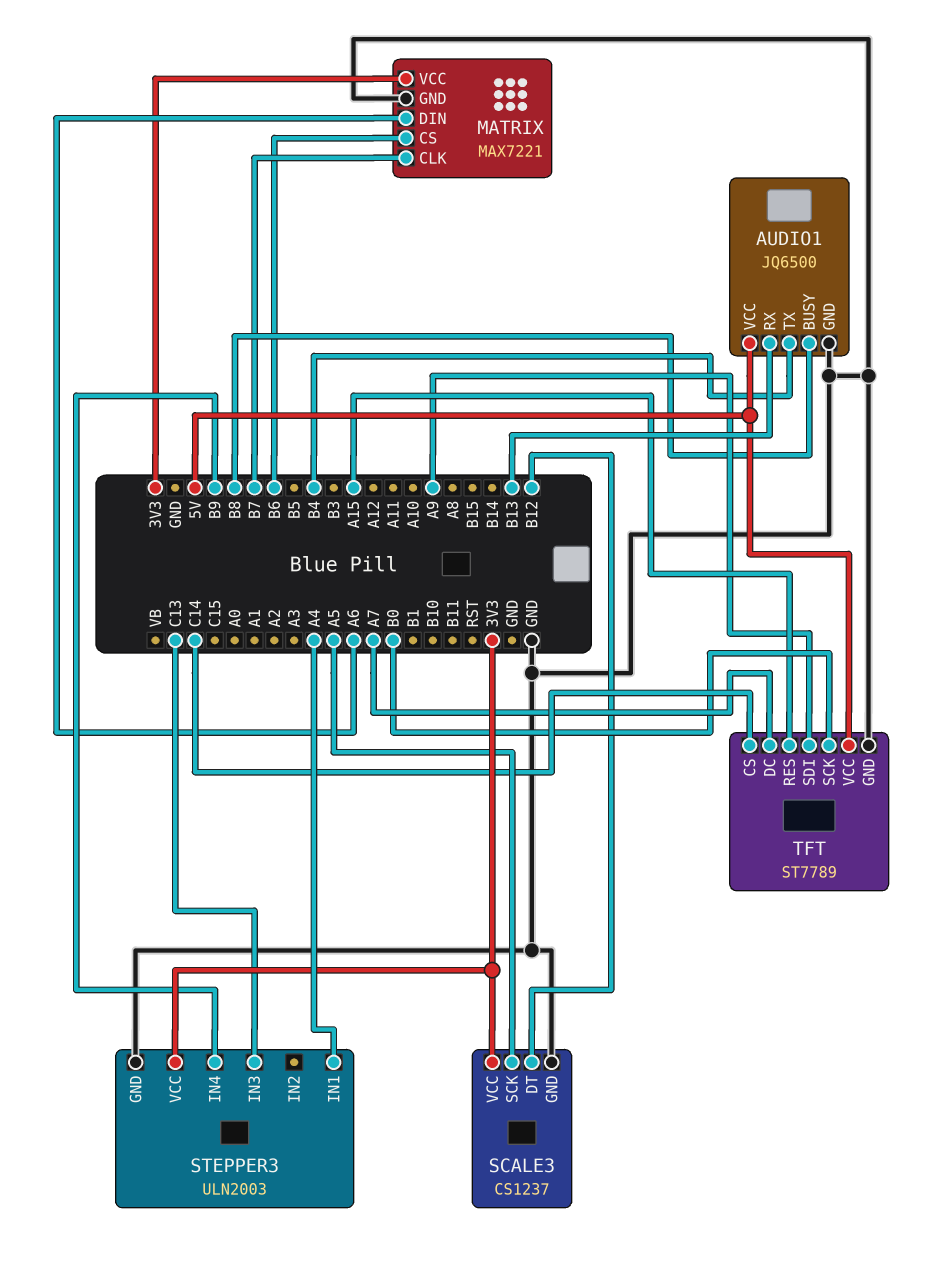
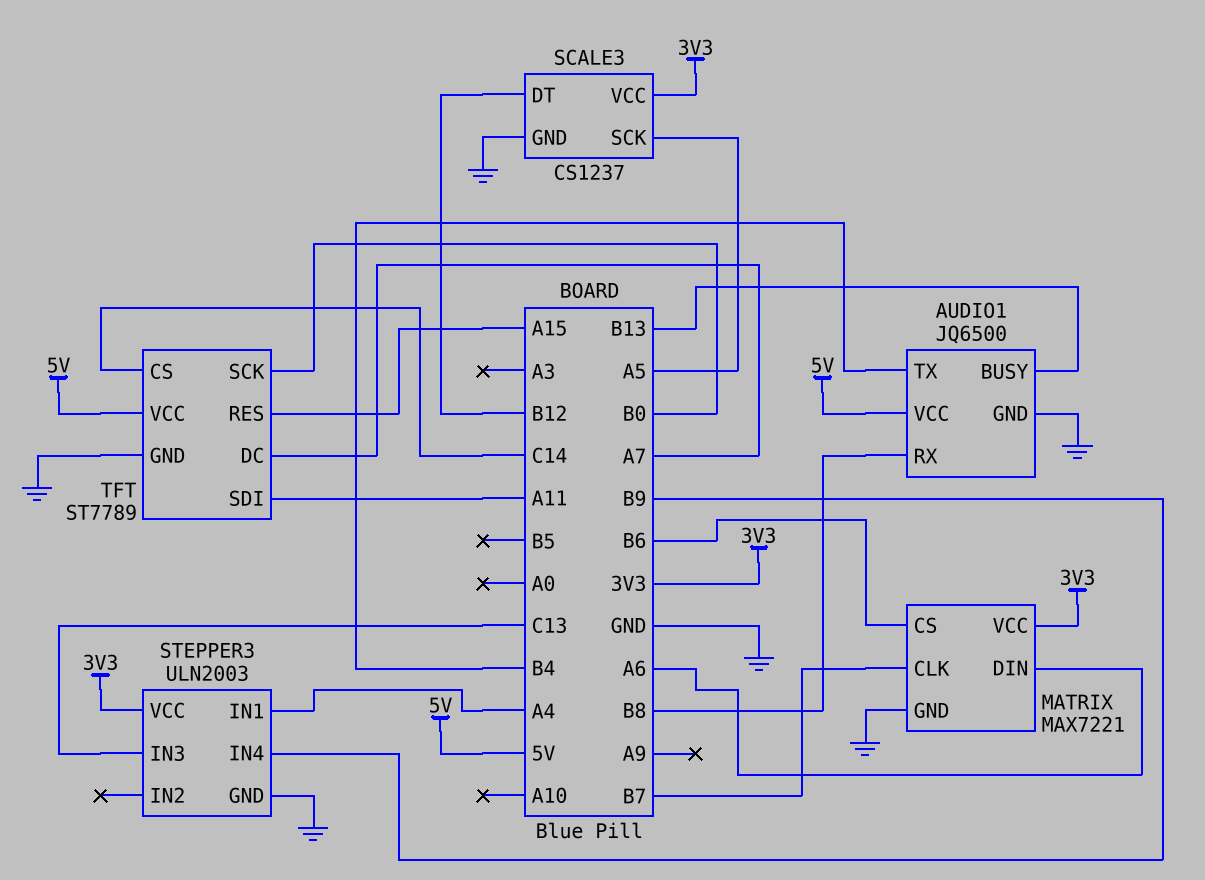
AUDIO1 pin BUSY: B8 -> B13
AUDIO1 pin RX: B13 -> B8
TFT pin SDI: A9 -> A11

